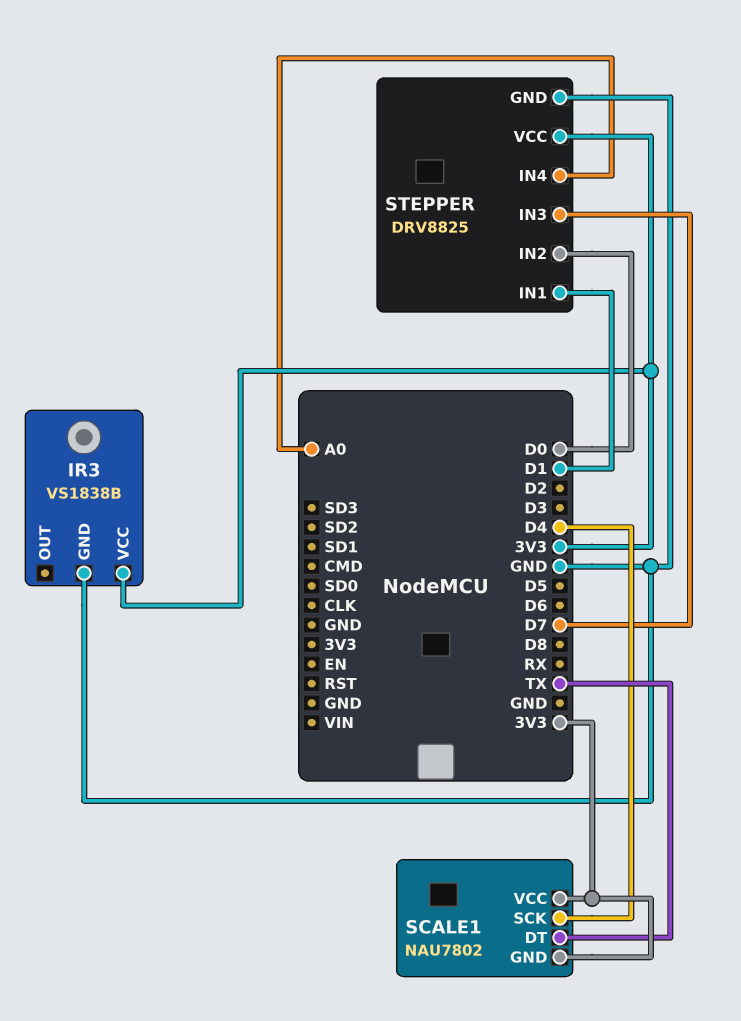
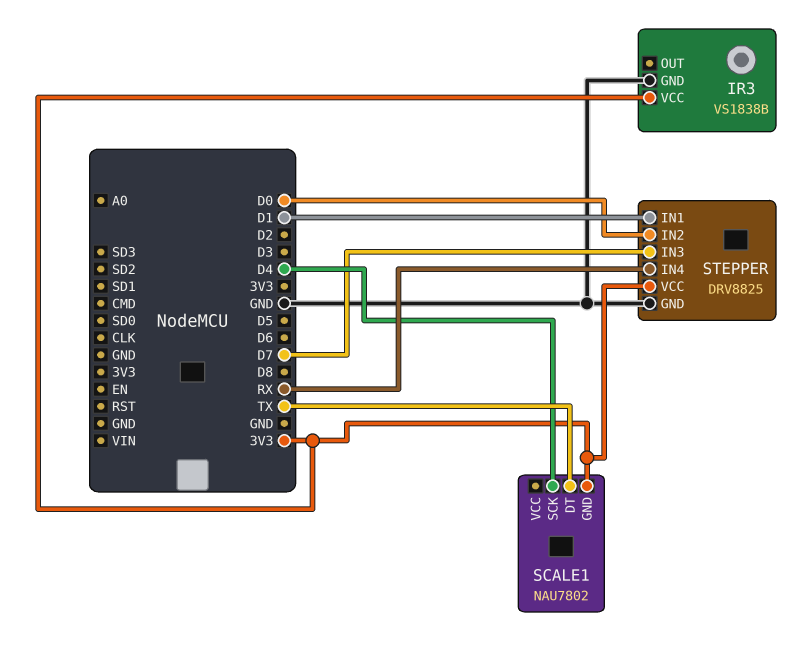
SCALE1 pin VCC: 3V3 -> none
STEPPER pin IN4: A0 -> RX

